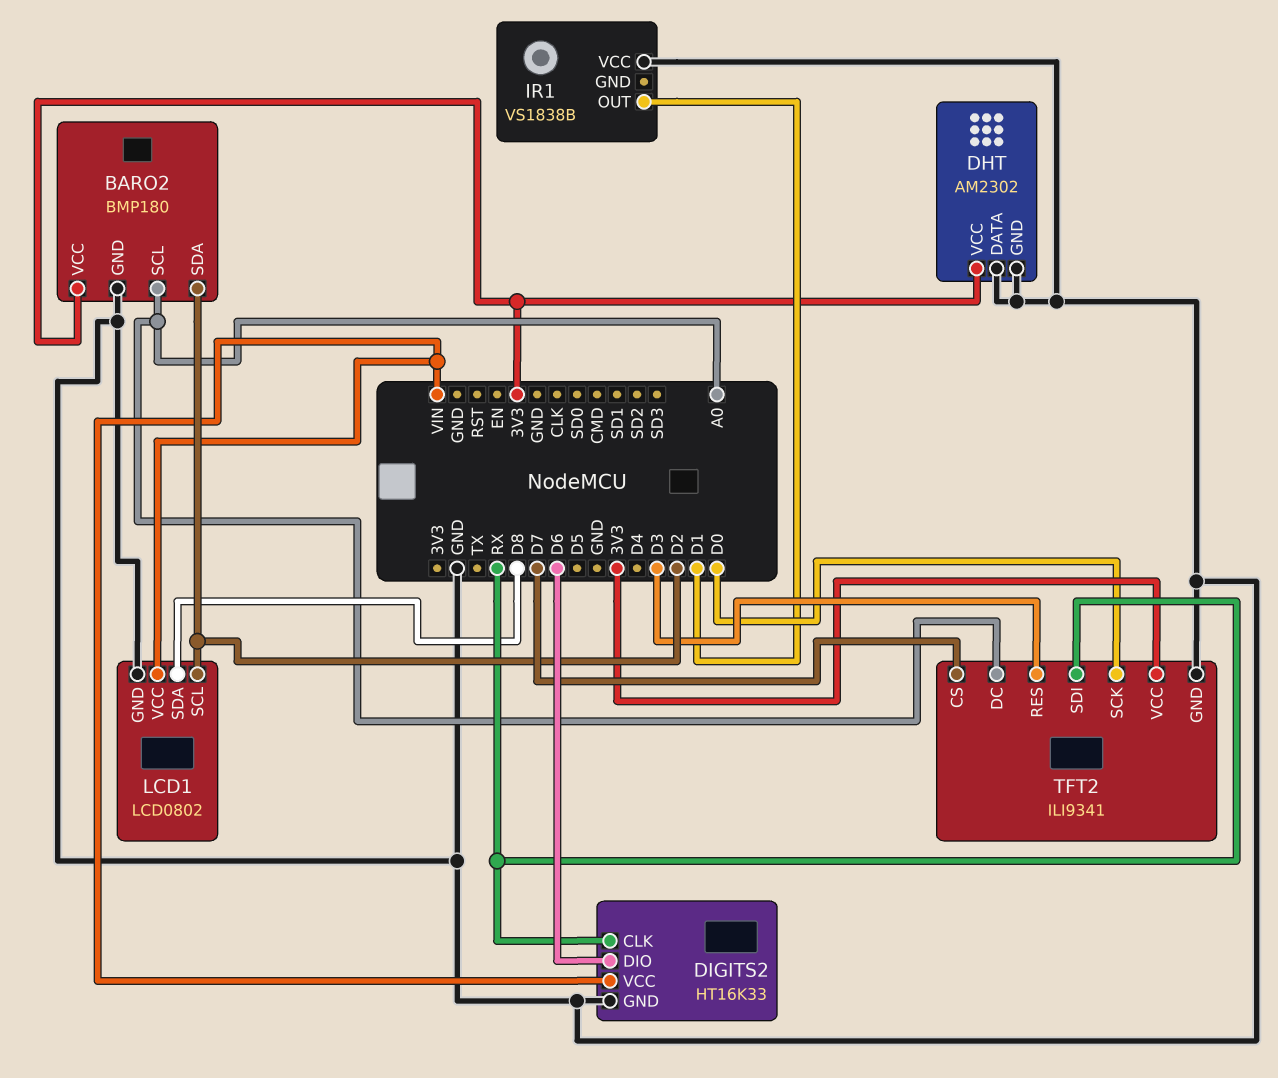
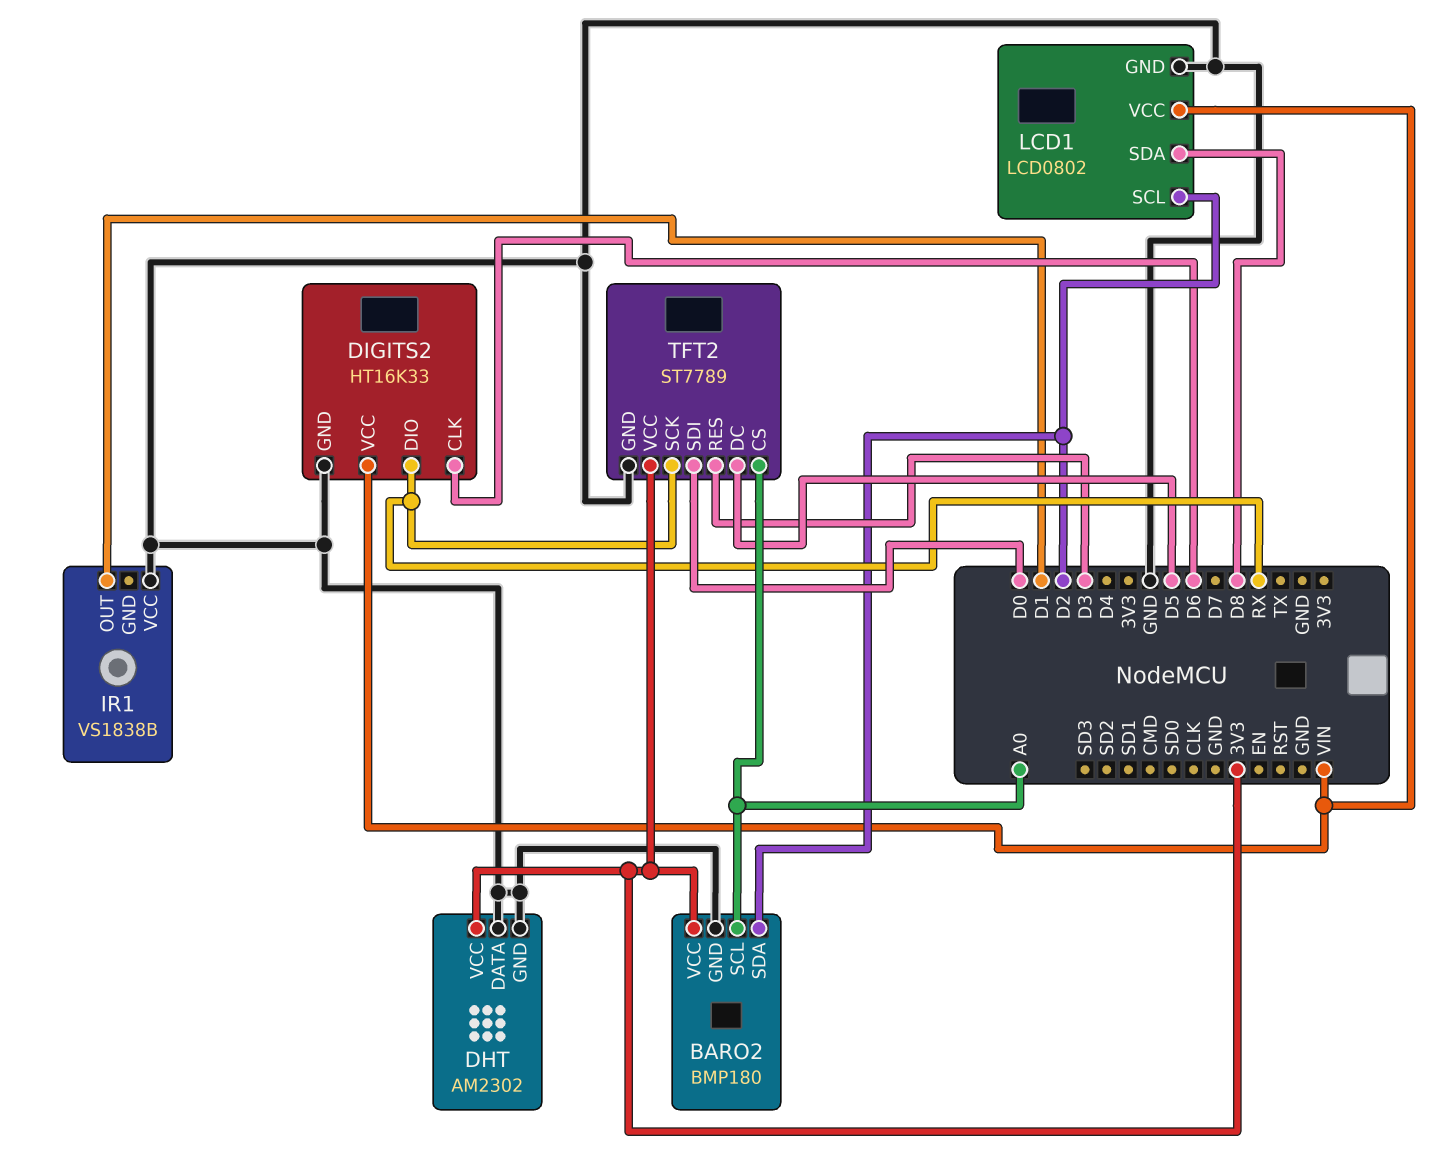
DIGITS2 pin CLK: RX -> D6
DIGITS2 pin DIO: D6 -> RX
TFT2: ILI9341 -> ST7789
TFT2 pin CS: D7 -> A0
TFT2 pin DC: A0 -> D5
TFT2 pin SCK: D0 -> RX
TFT2 pin SDI: RX -> D0

